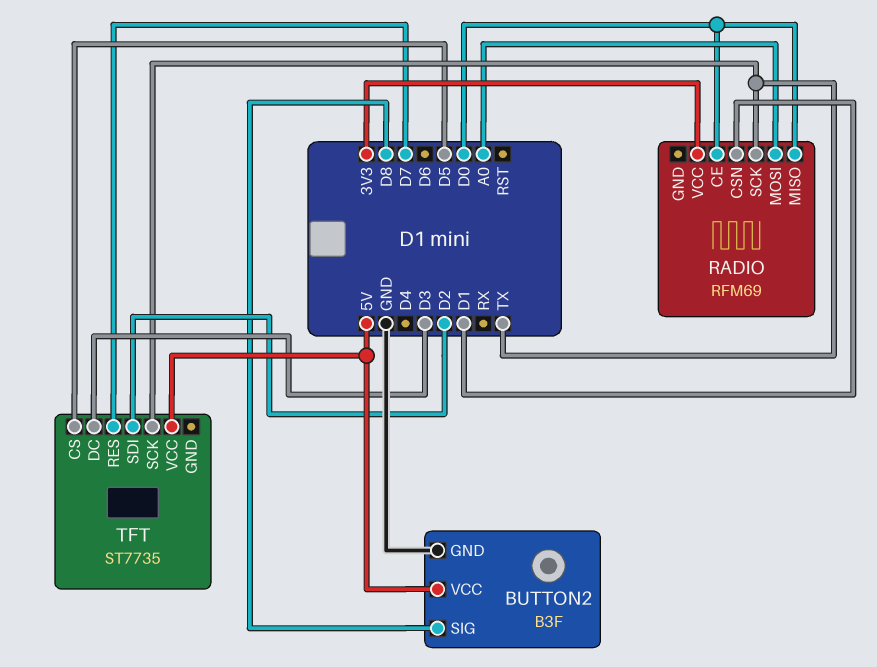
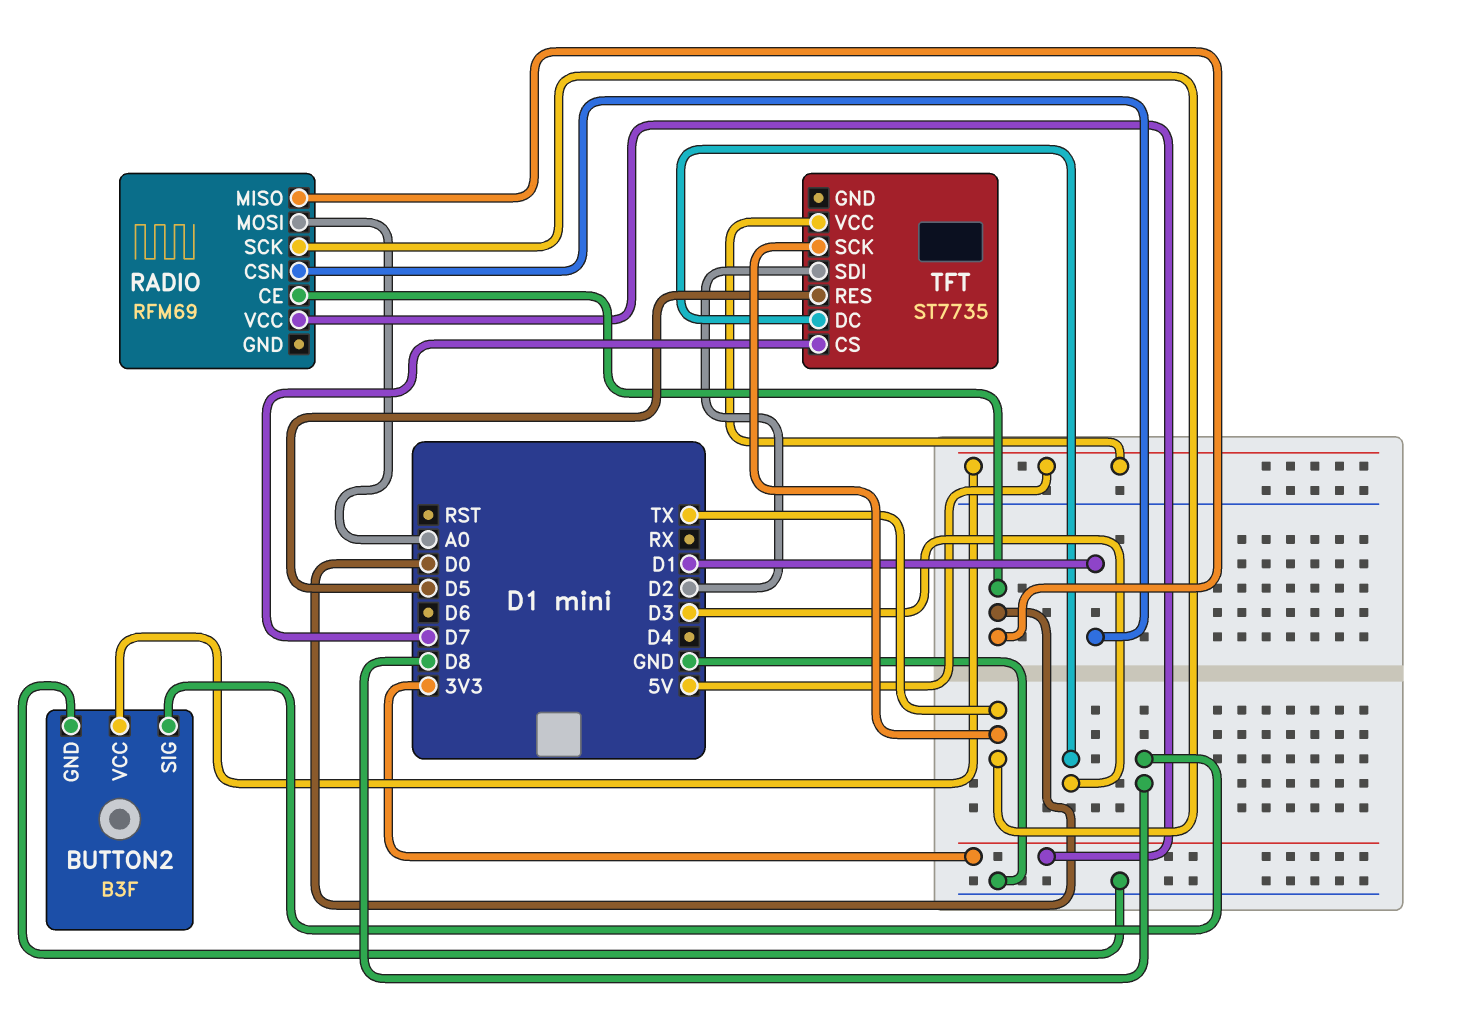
TFT pin CS: D5 -> D7
TFT pin RES: D7 -> D5

